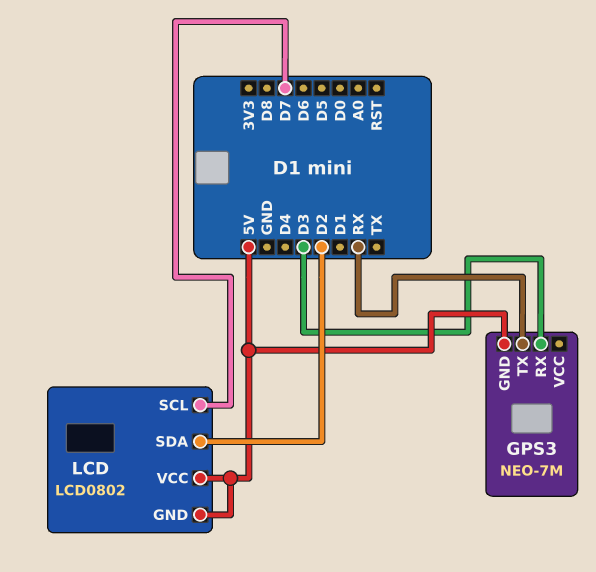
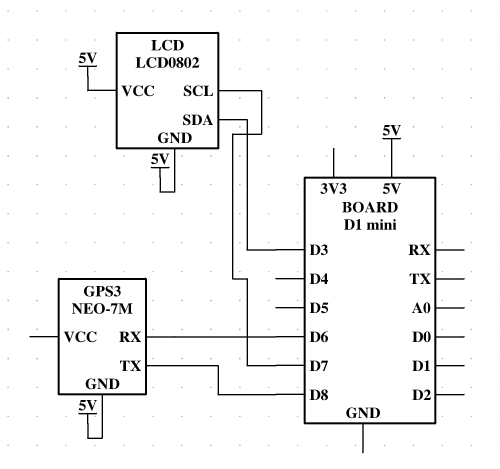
GPS3 pin RX: D3 -> D6
GPS3 pin TX: RX -> D8
LCD pin SDA: D2 -> D3

